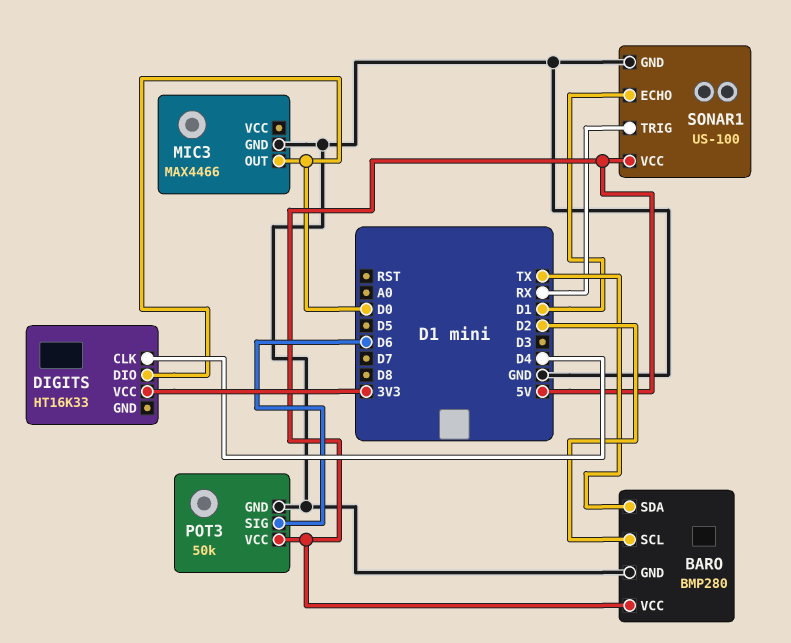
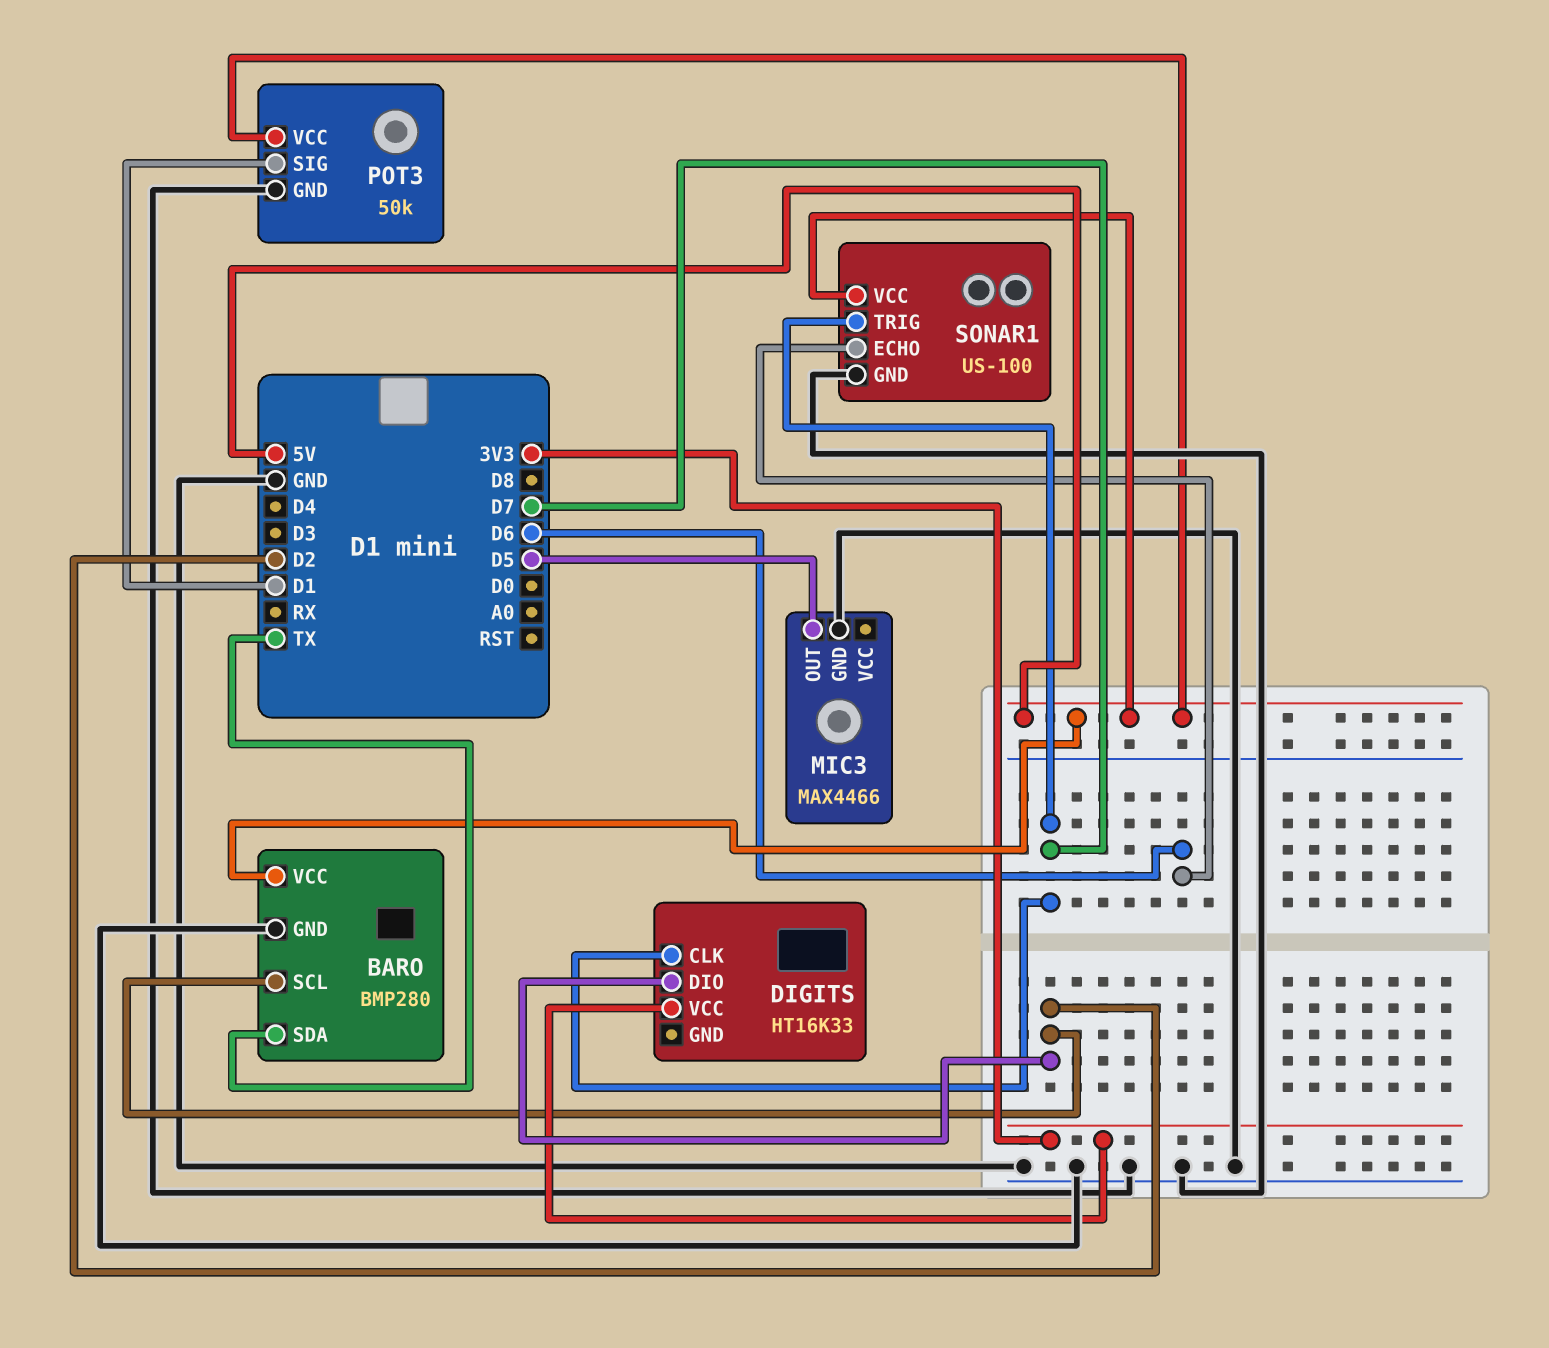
DIGITS pin CLK: D4 -> D7
DIGITS pin DIO: D0 -> D2
MIC3 pin OUT: D0 -> D5
POT3 pin SIG: D6 -> D1
SONAR1 pin ECHO: D1 -> D6
SONAR1 pin TRIG: RX -> D7

